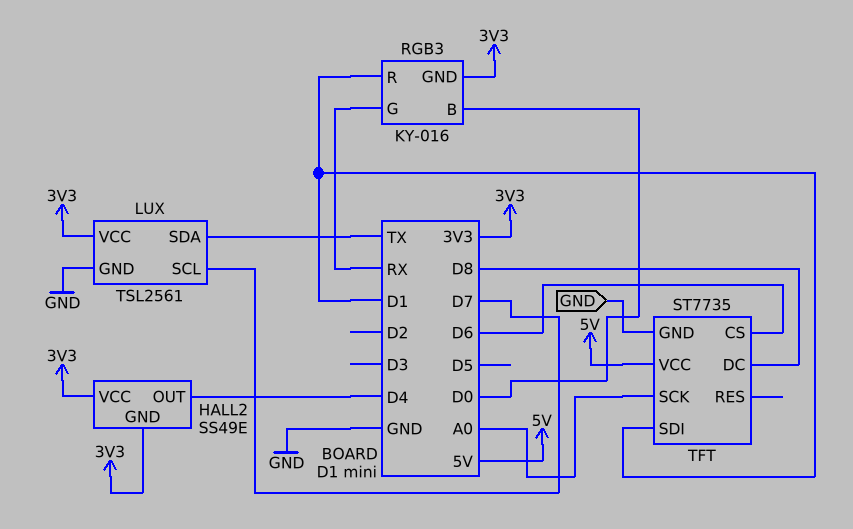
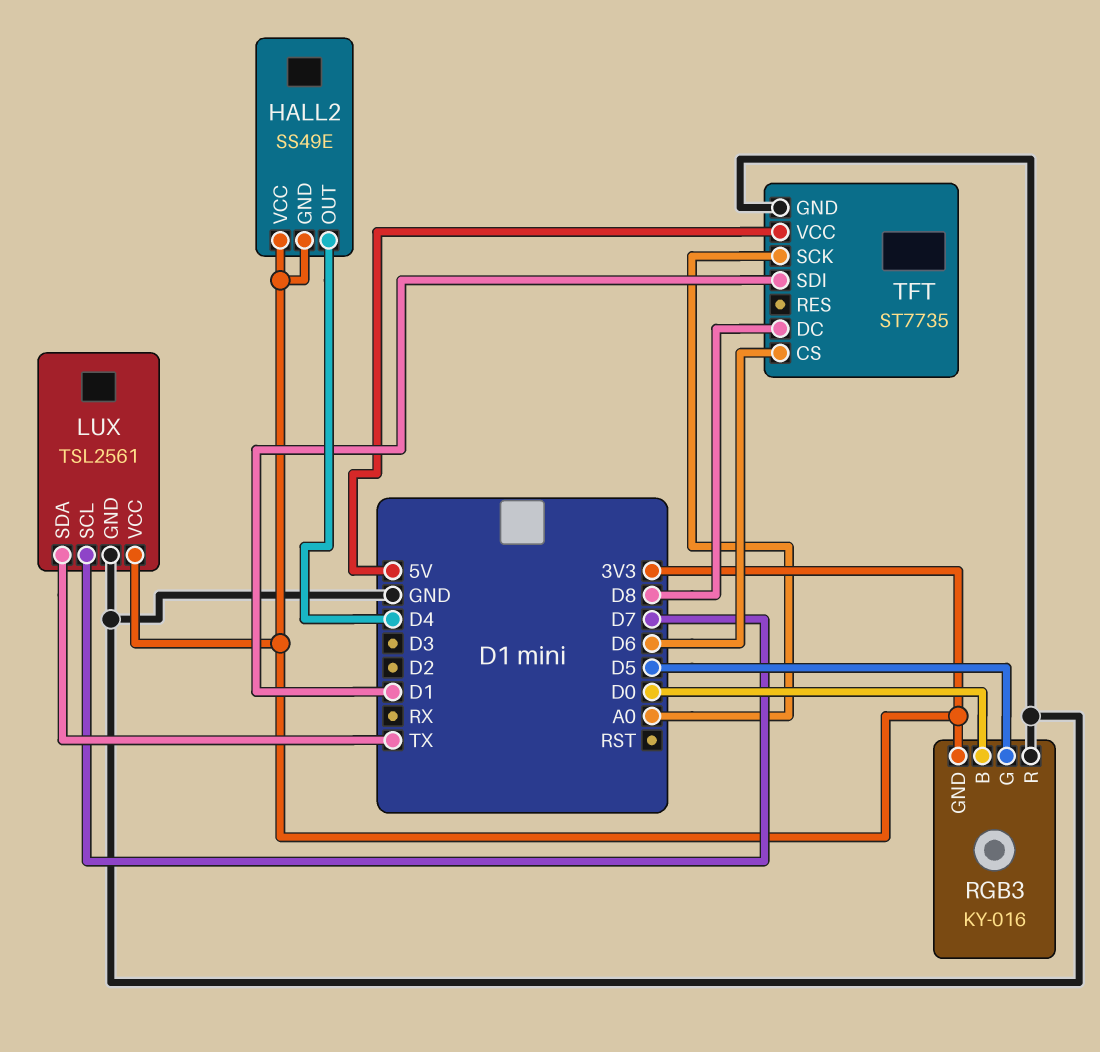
RGB3 pin G: RX -> D5
RGB3 pin R: D1 -> GND

